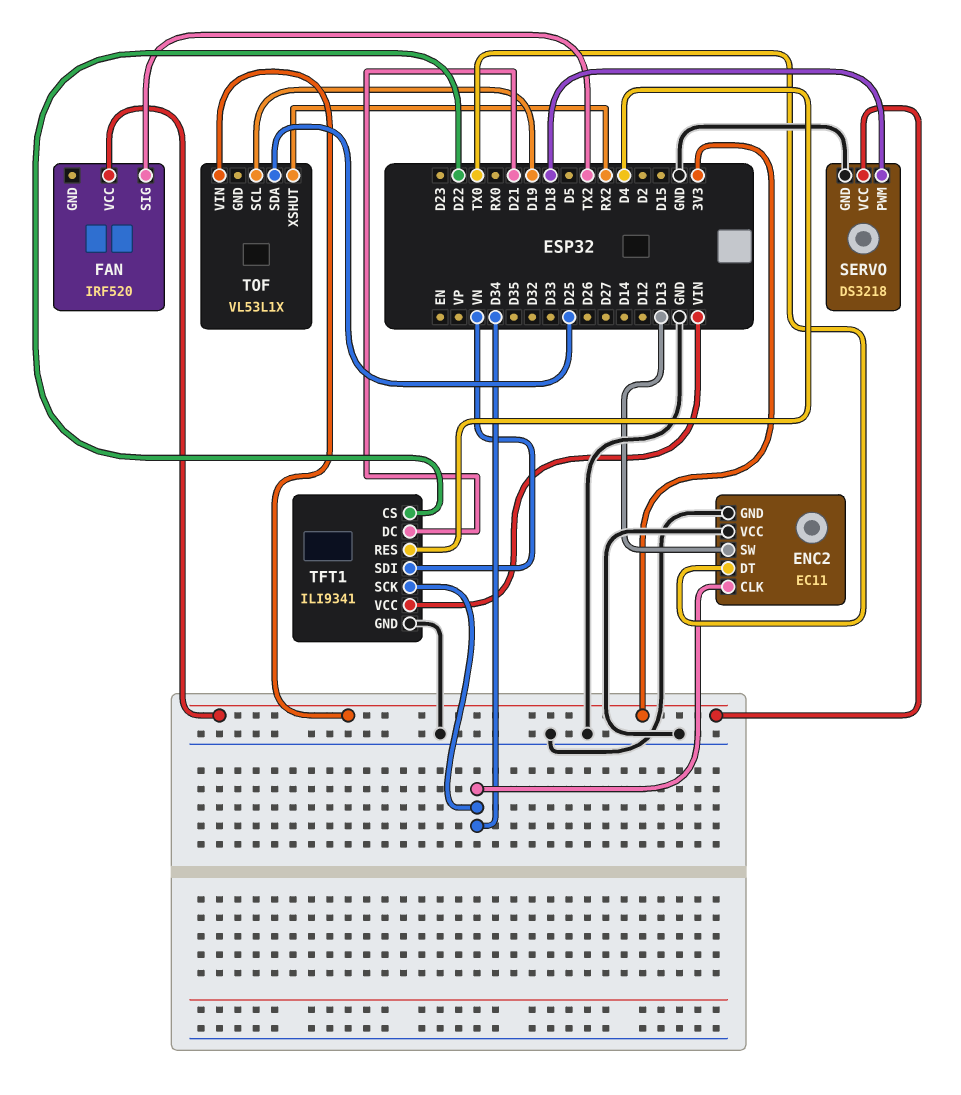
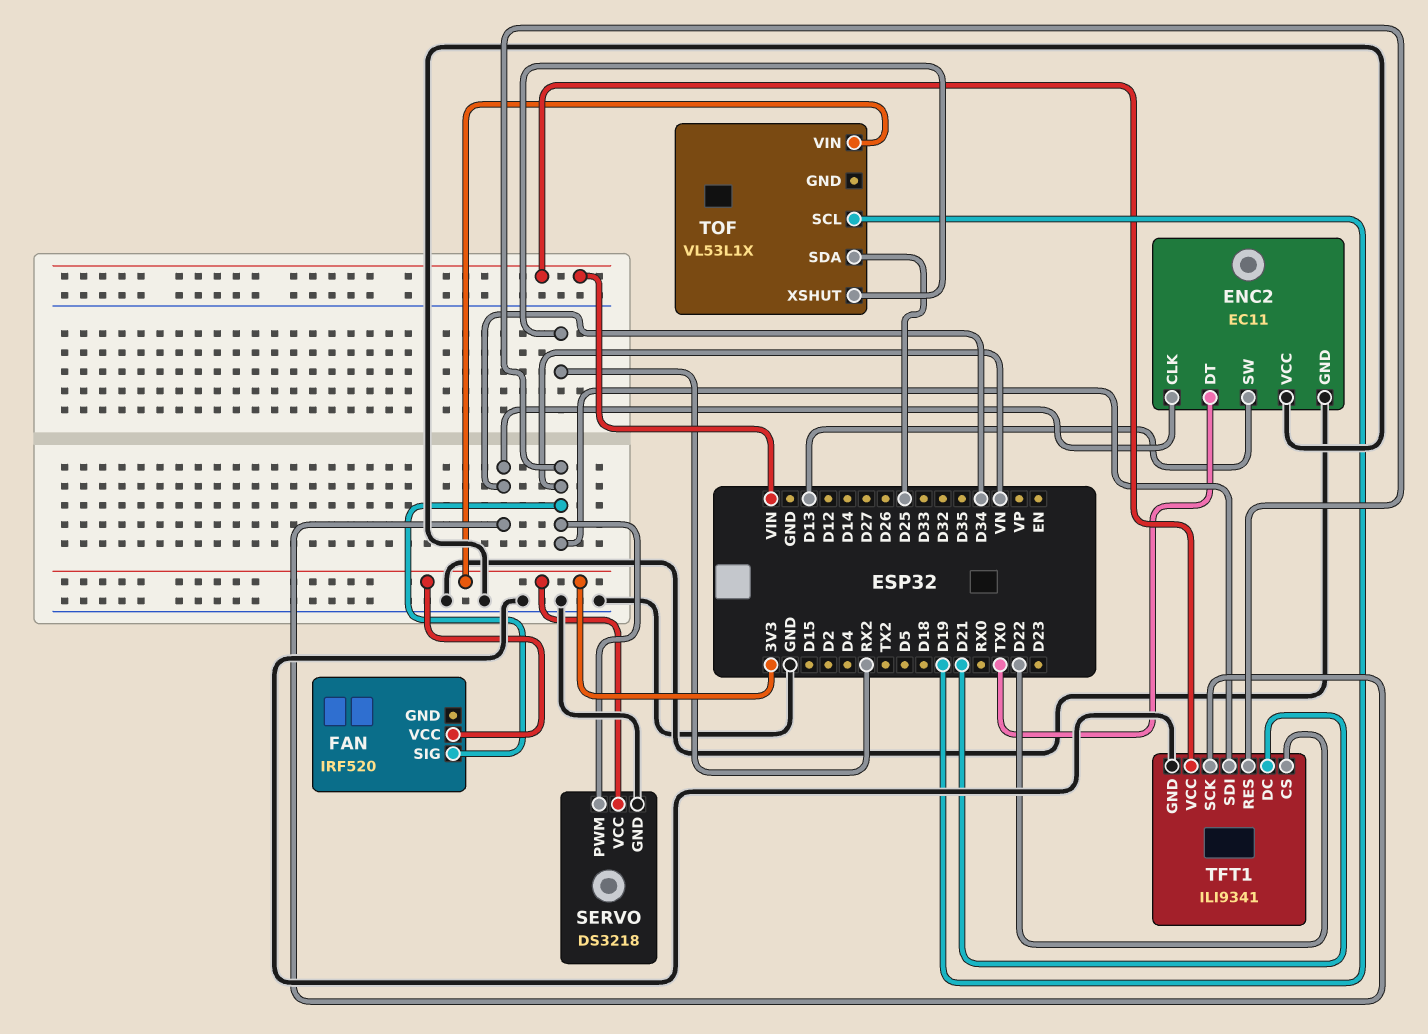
FAN pin SIG: TX2 -> VN
SERVO pin PWM: D18 -> VN
TFT1 pin RES: D4 -> VN

